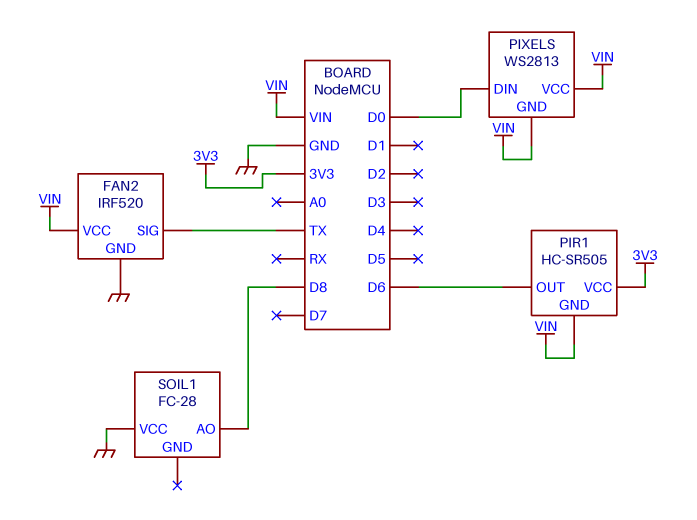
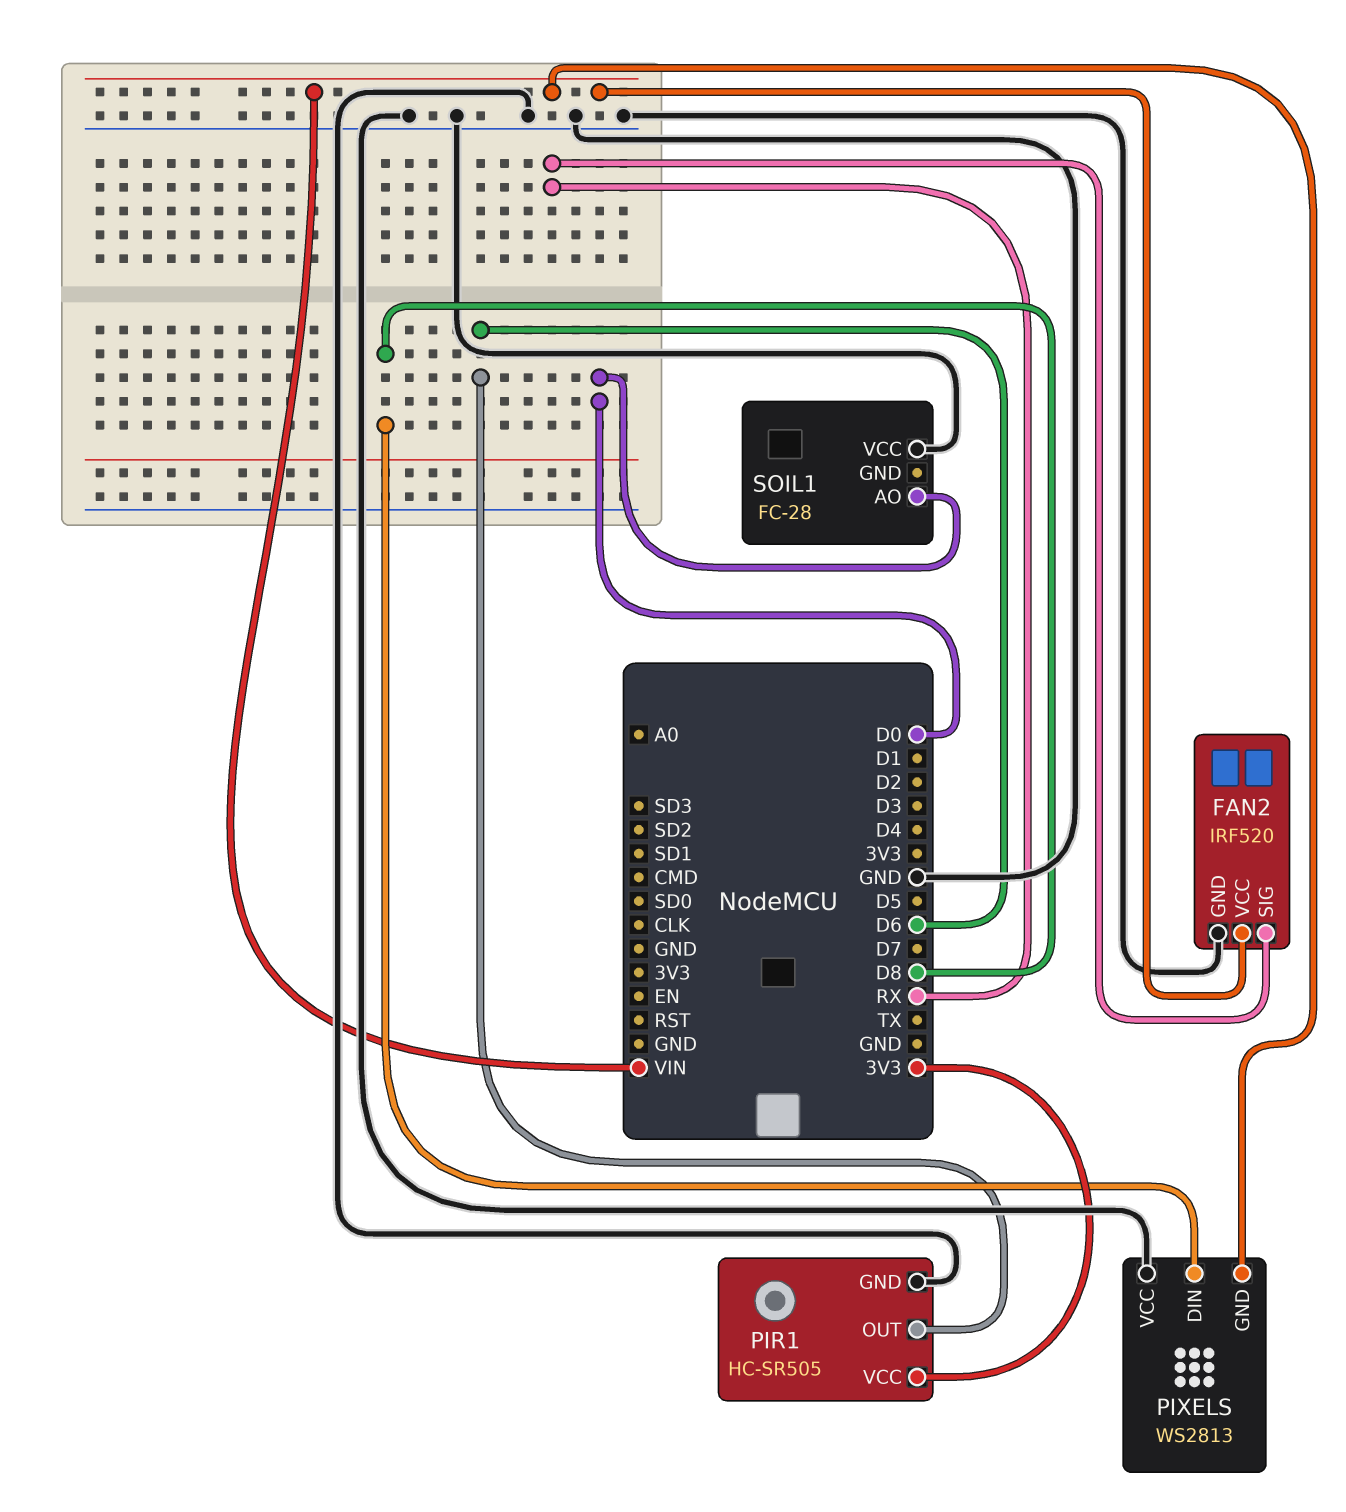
FAN2 pin SIG: TX -> RX
PIR1 pin GND: VIN -> GND
PIXELS pin DIN: D0 -> D8
PIXELS pin VCC: VIN -> GND
SOIL1 pin AO: D8 -> D0

